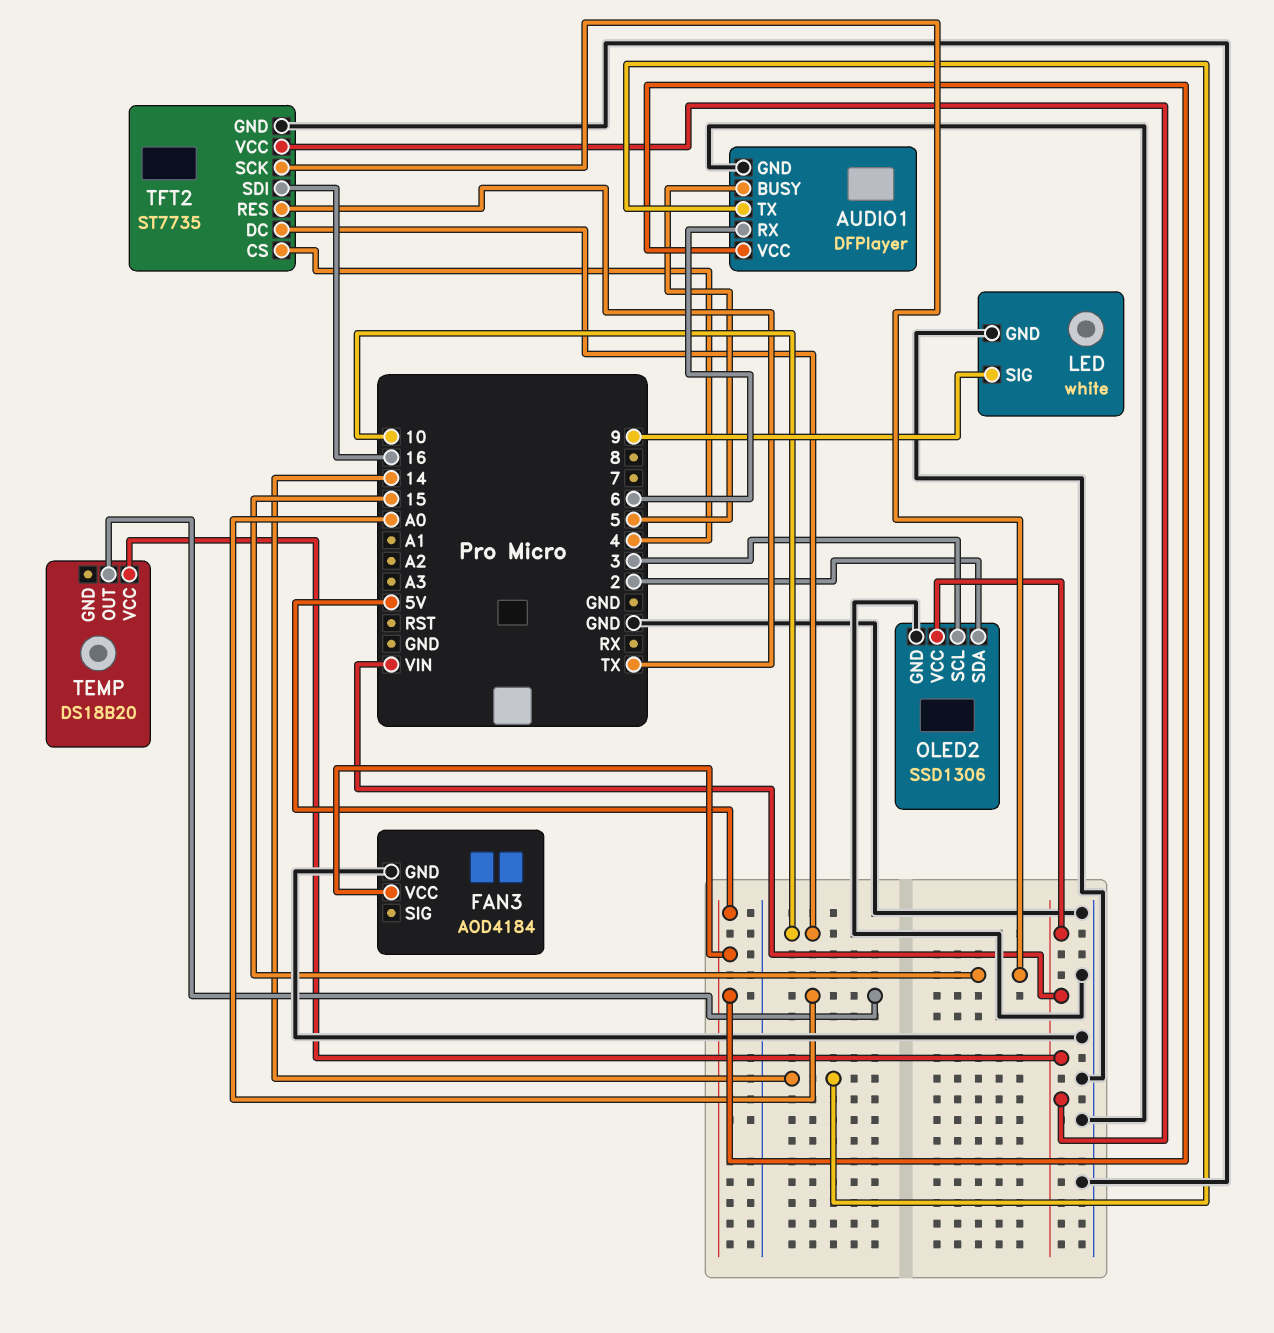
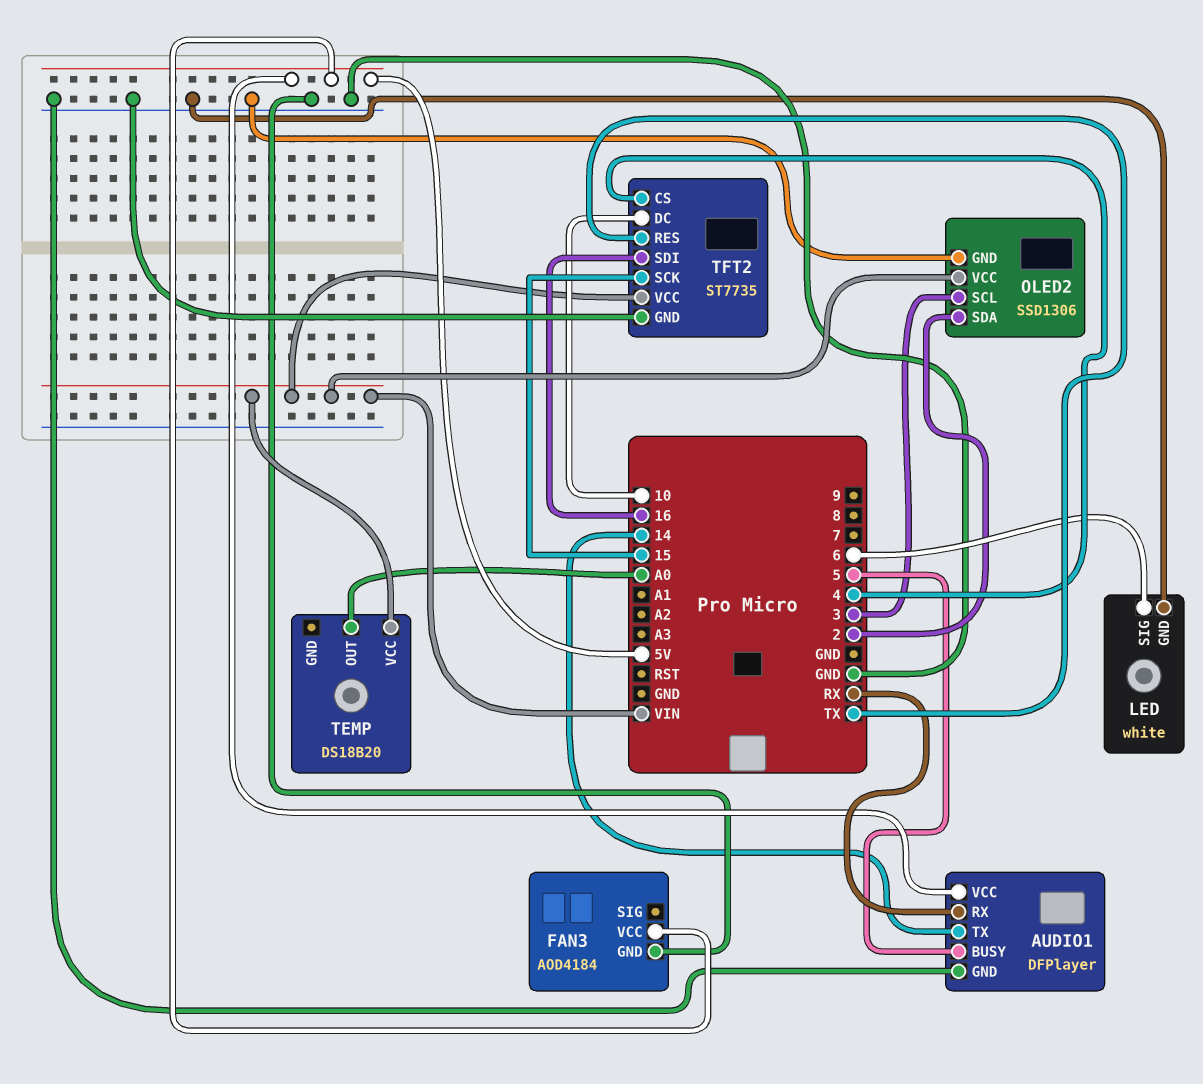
AUDIO1 pin RX: 6 -> RX
LED pin SIG: 9 -> 6

